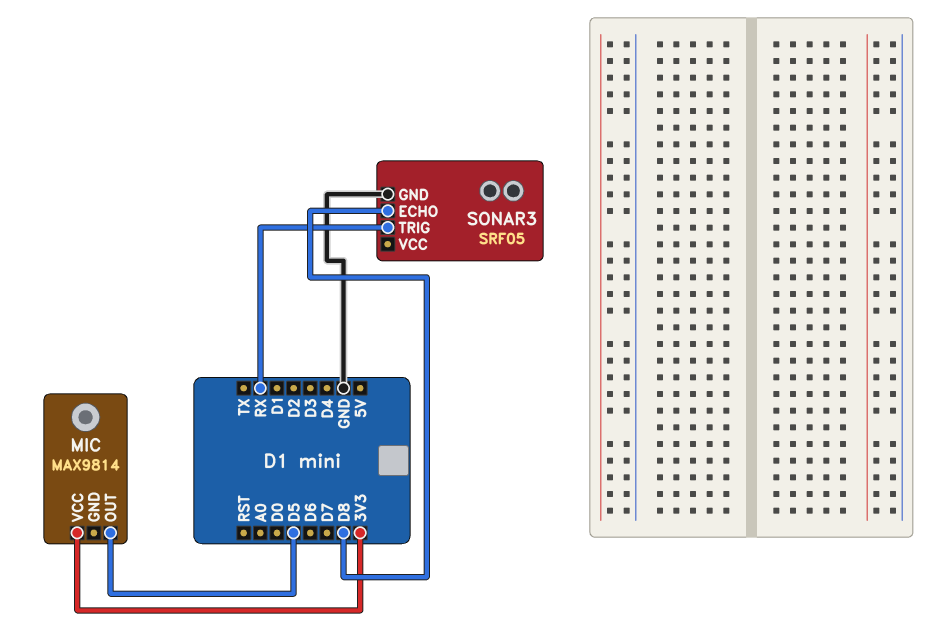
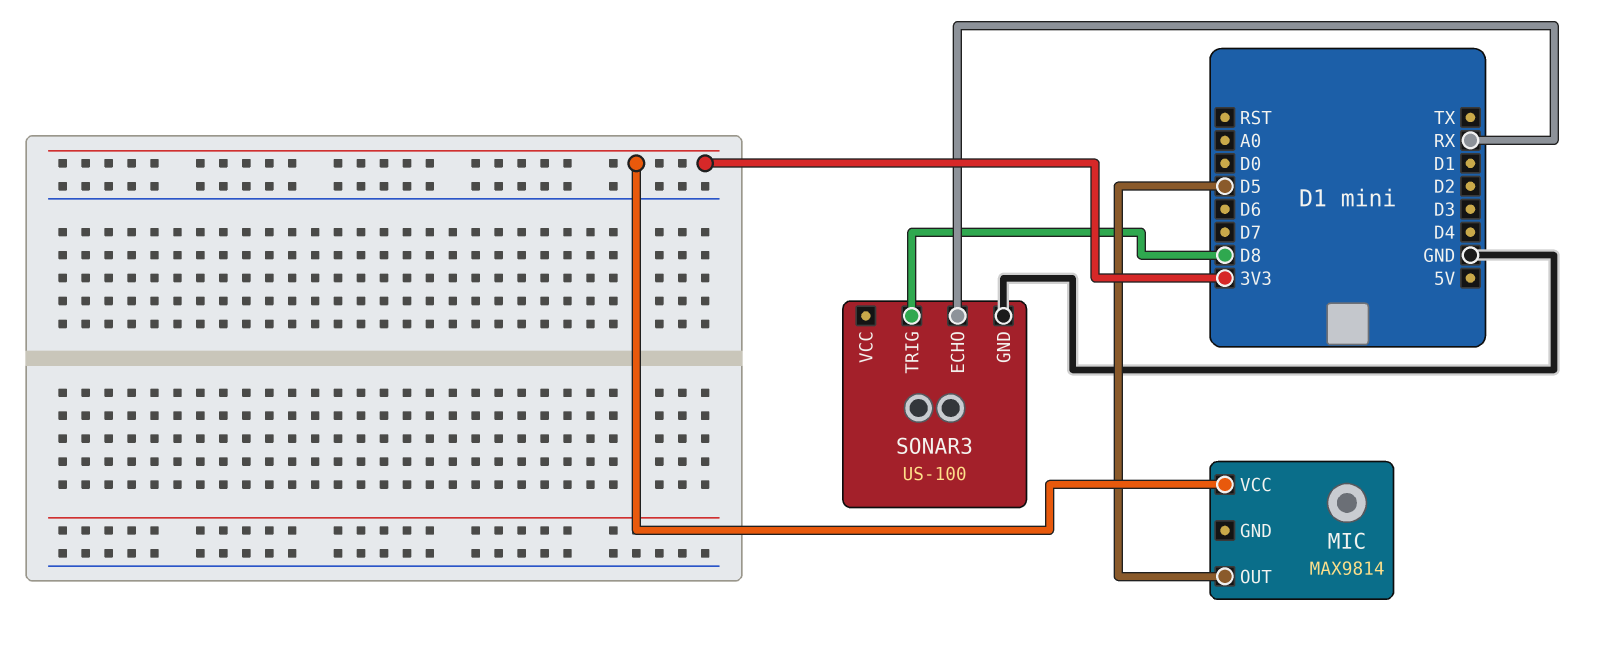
SONAR3: SRF05 -> US-100
SONAR3 pin ECHO: D8 -> RX
SONAR3 pin TRIG: RX -> D8

